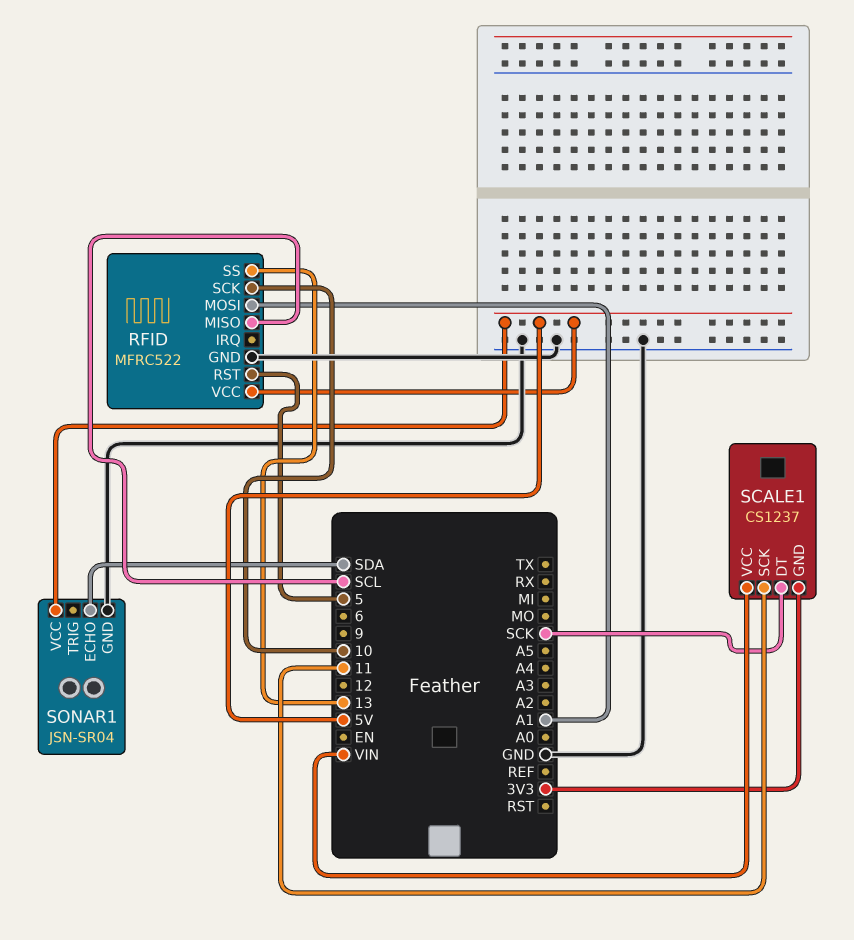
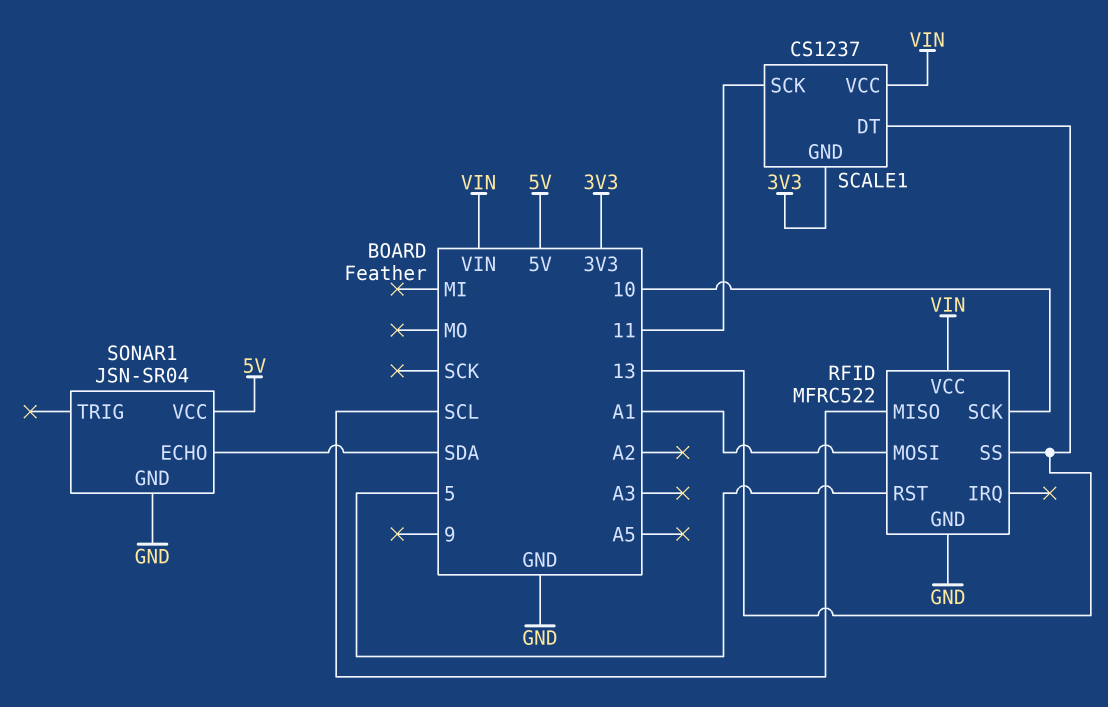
RFID pin VCC: 5V -> VIN
SCALE1 pin DT: SCK -> 13

